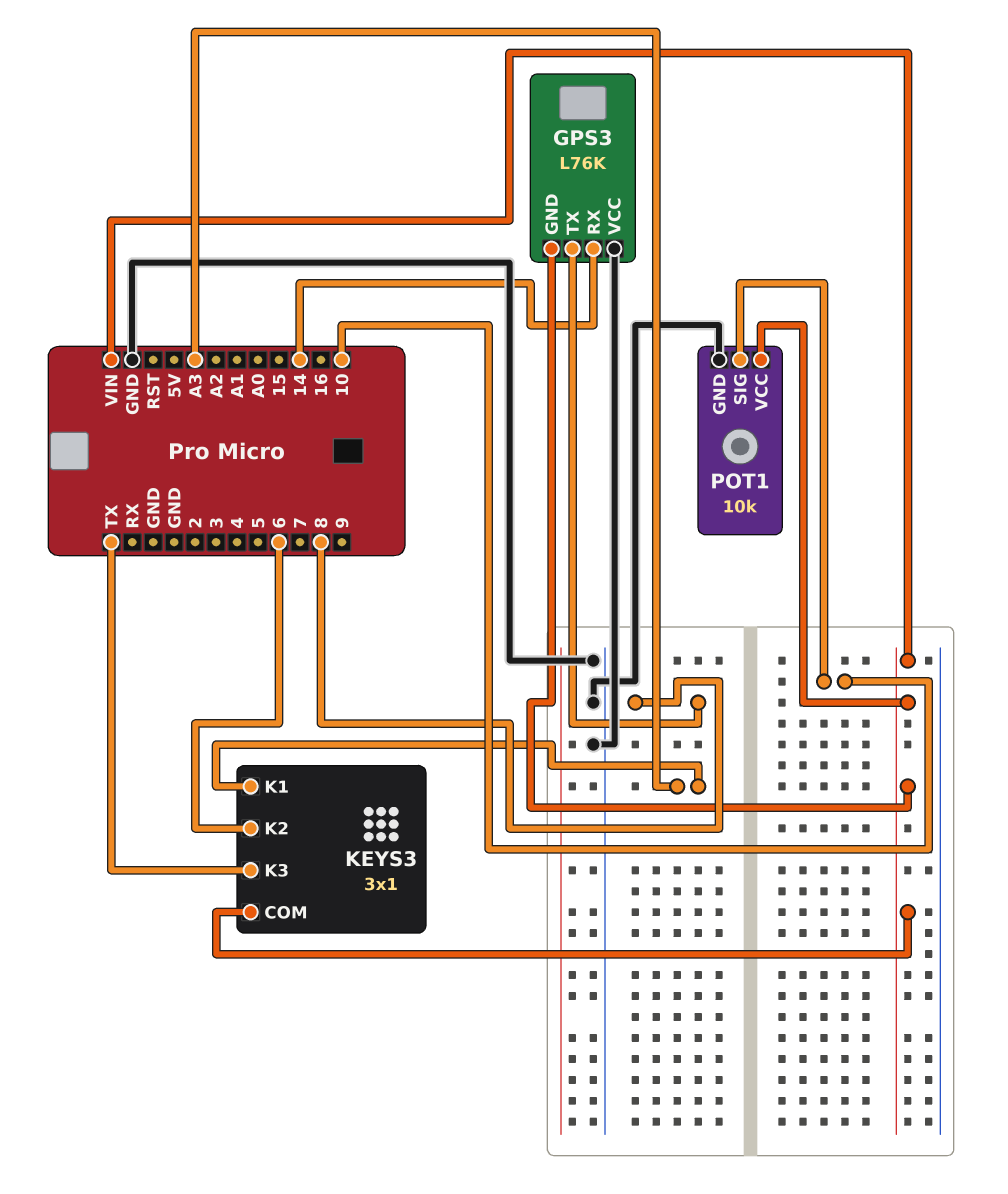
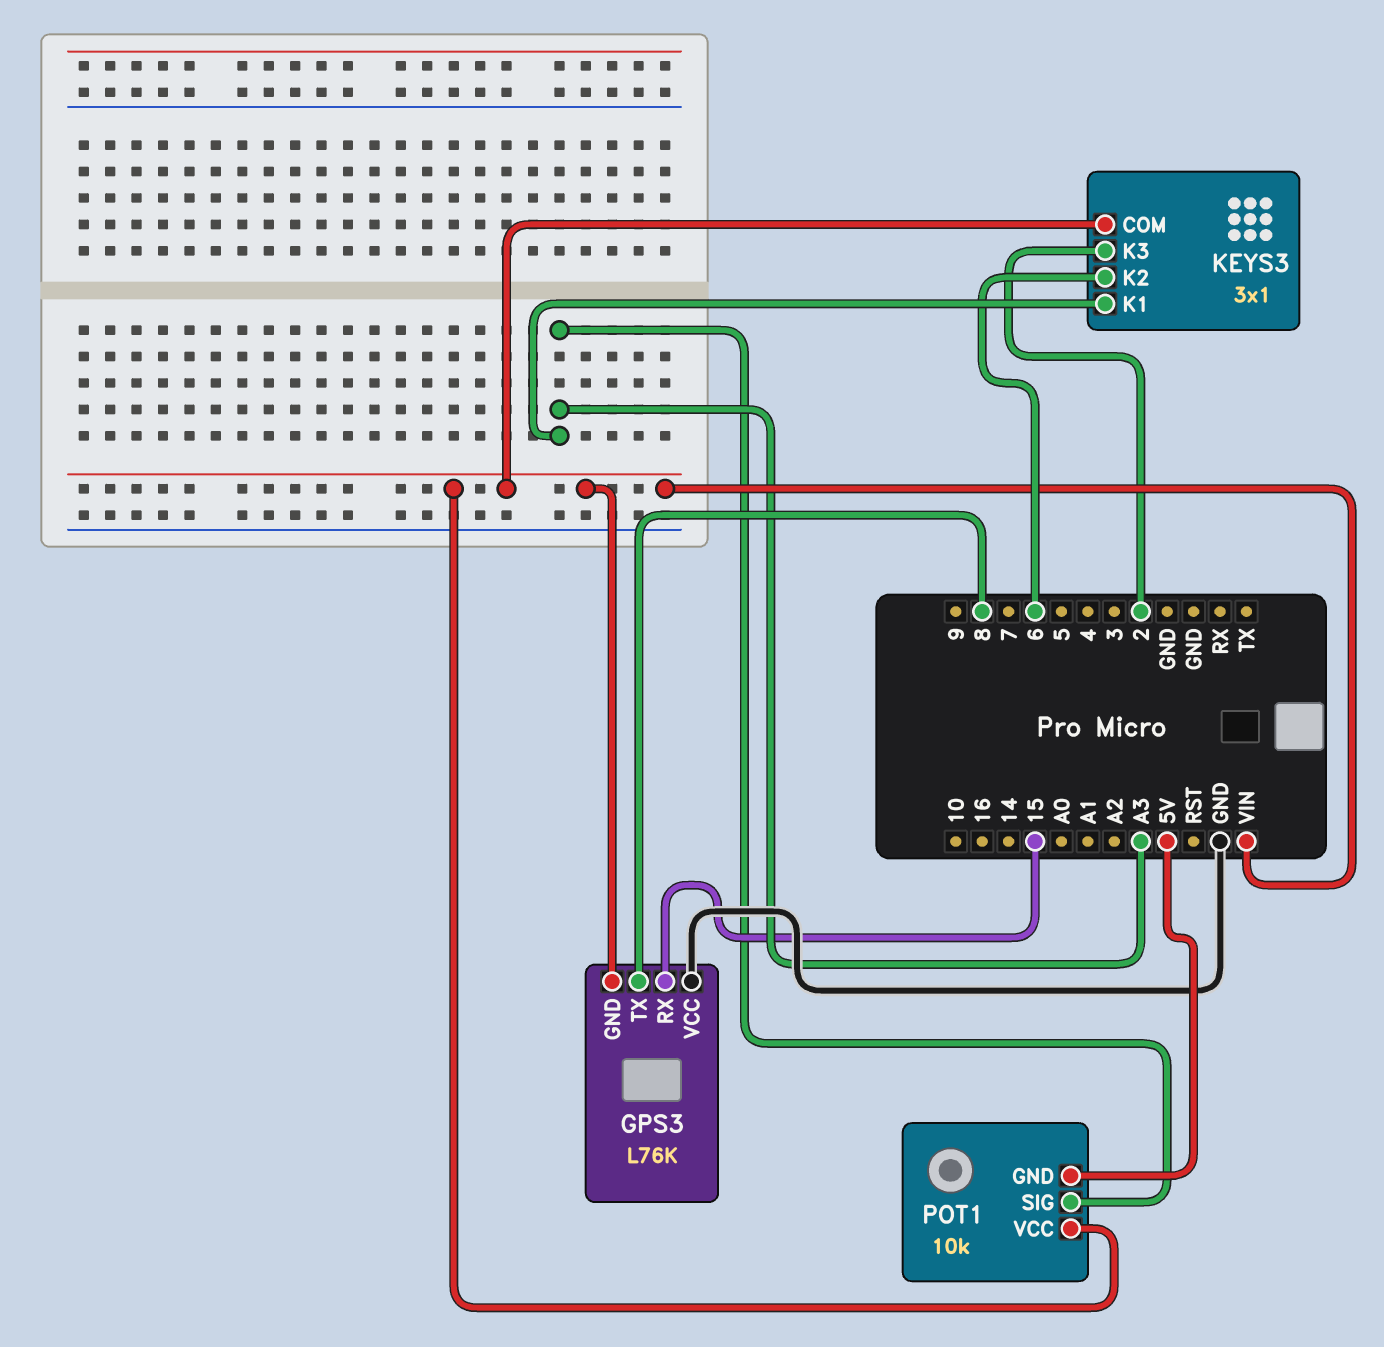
GPS3 pin RX: 14 -> 15
KEYS3 pin K3: TX -> 2
POT1 pin GND: GND -> 5V
POT1 pin SIG: 10 -> A3

